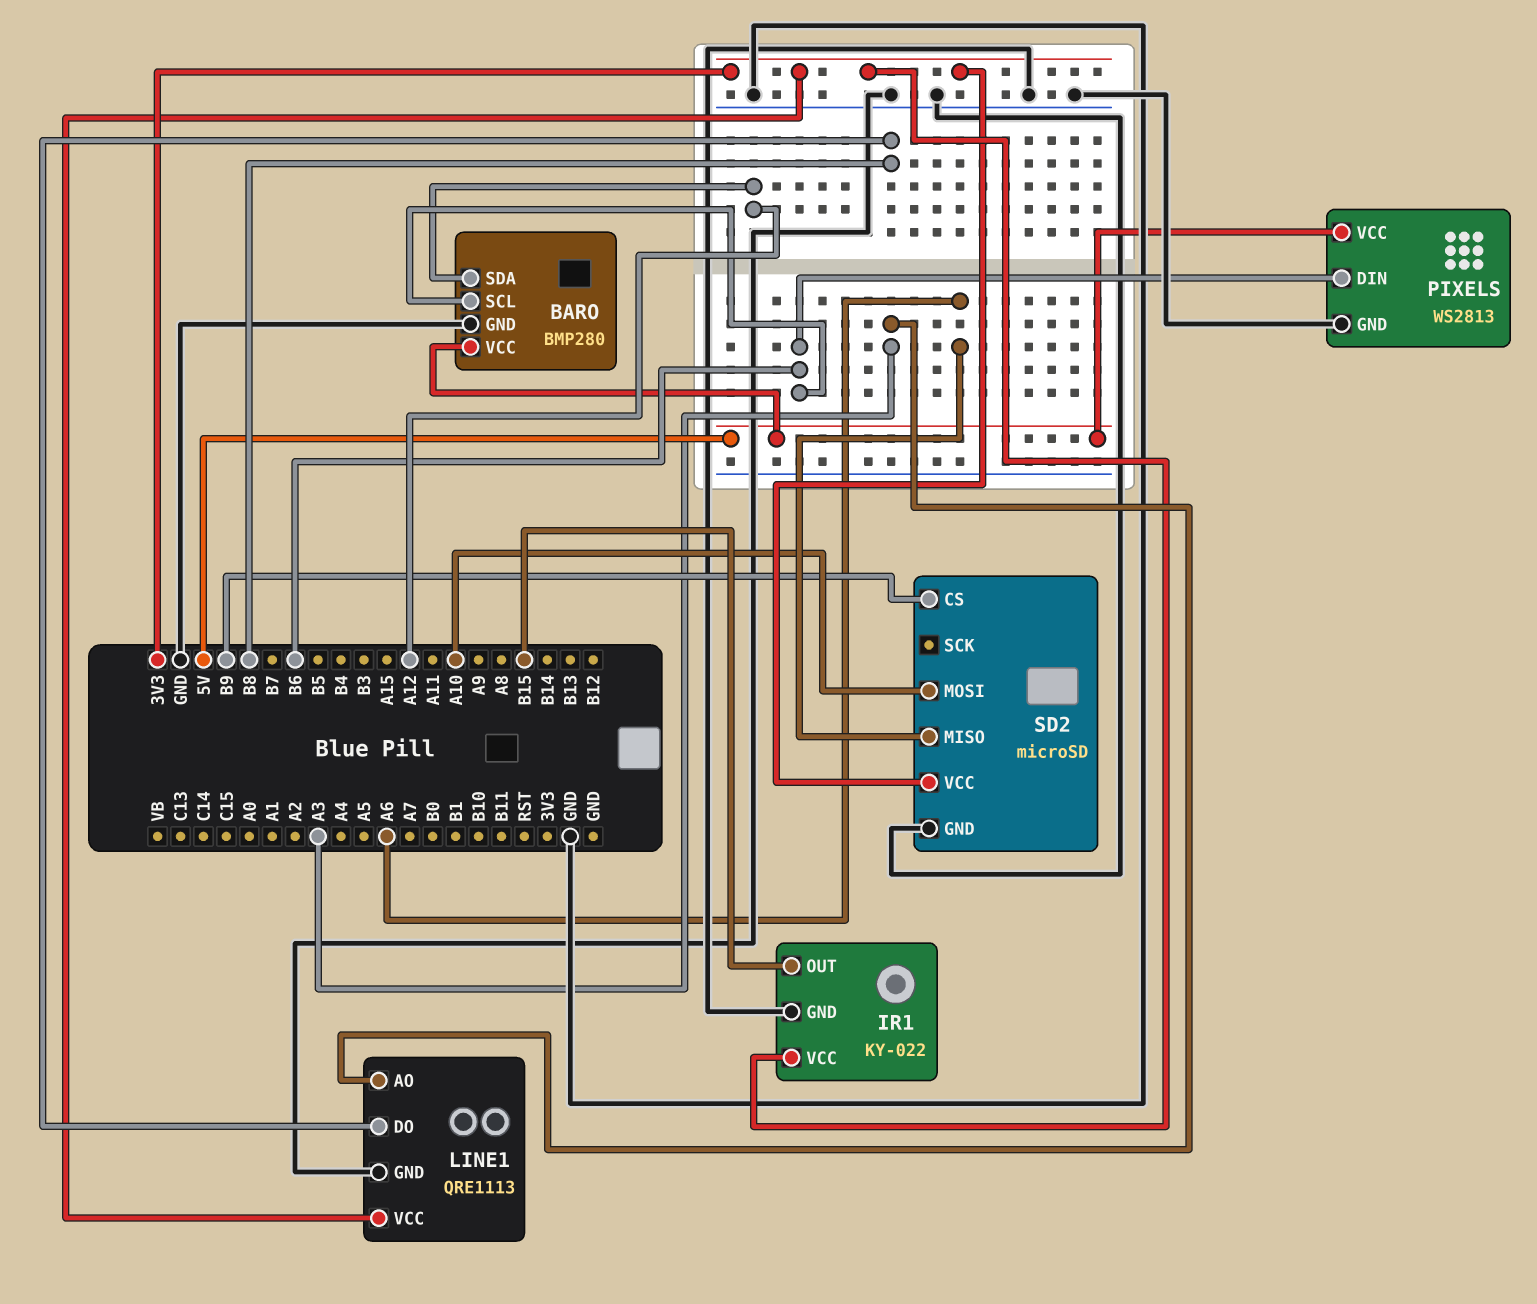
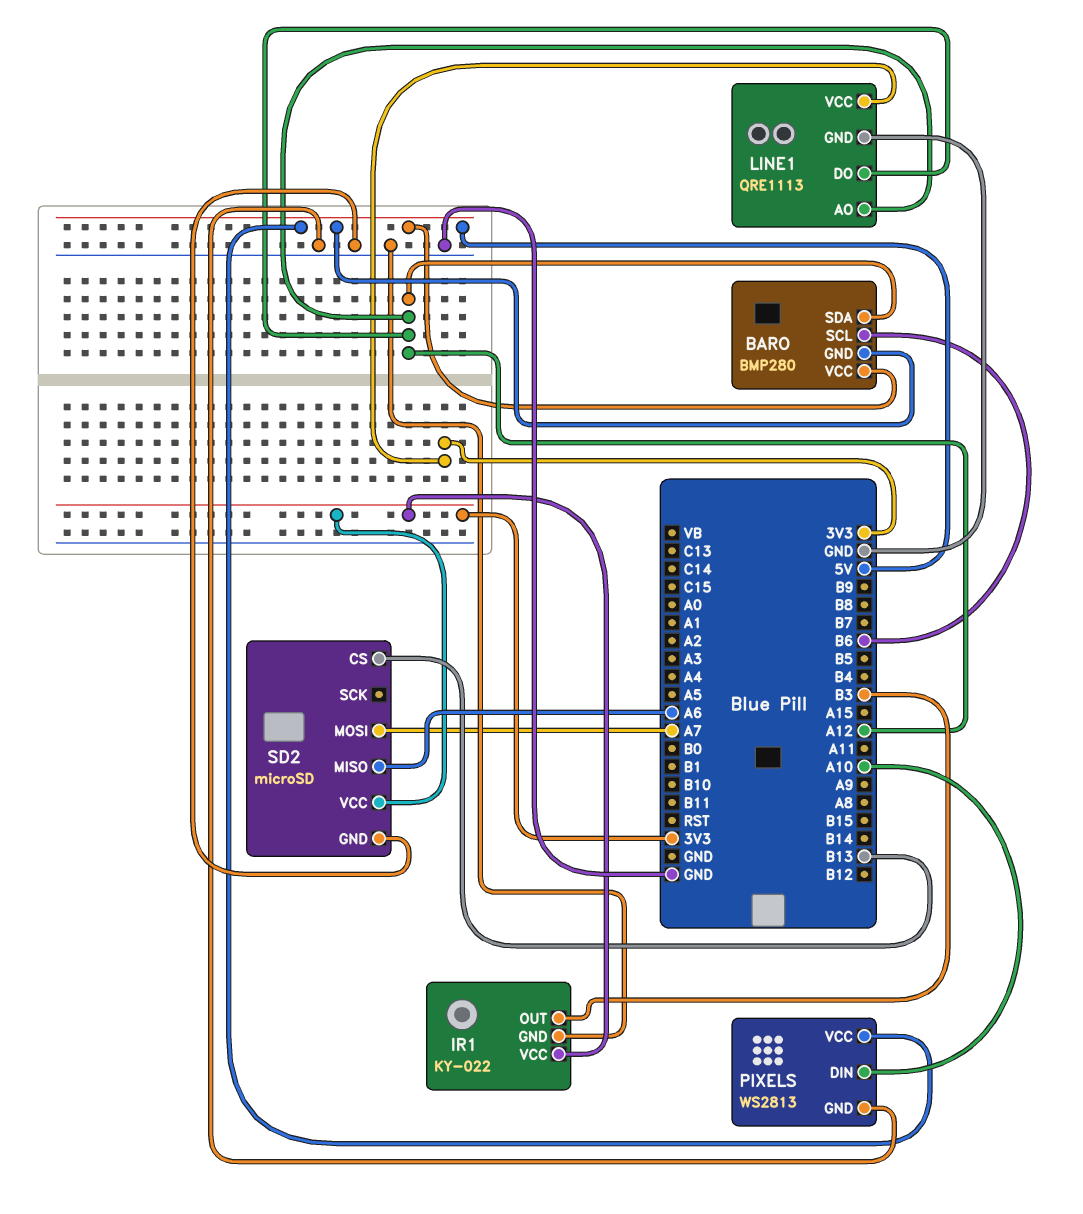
BARO pin GND: GND -> 5V
IR1 pin OUT: B15 -> B3
LINE1 pin AO: A3 -> A12
LINE1 pin DO: B8 -> A12
PIXELS pin DIN: B6 -> A10
SD2 pin CS: B9 -> B13
SD2 pin MOSI: A10 -> A7

